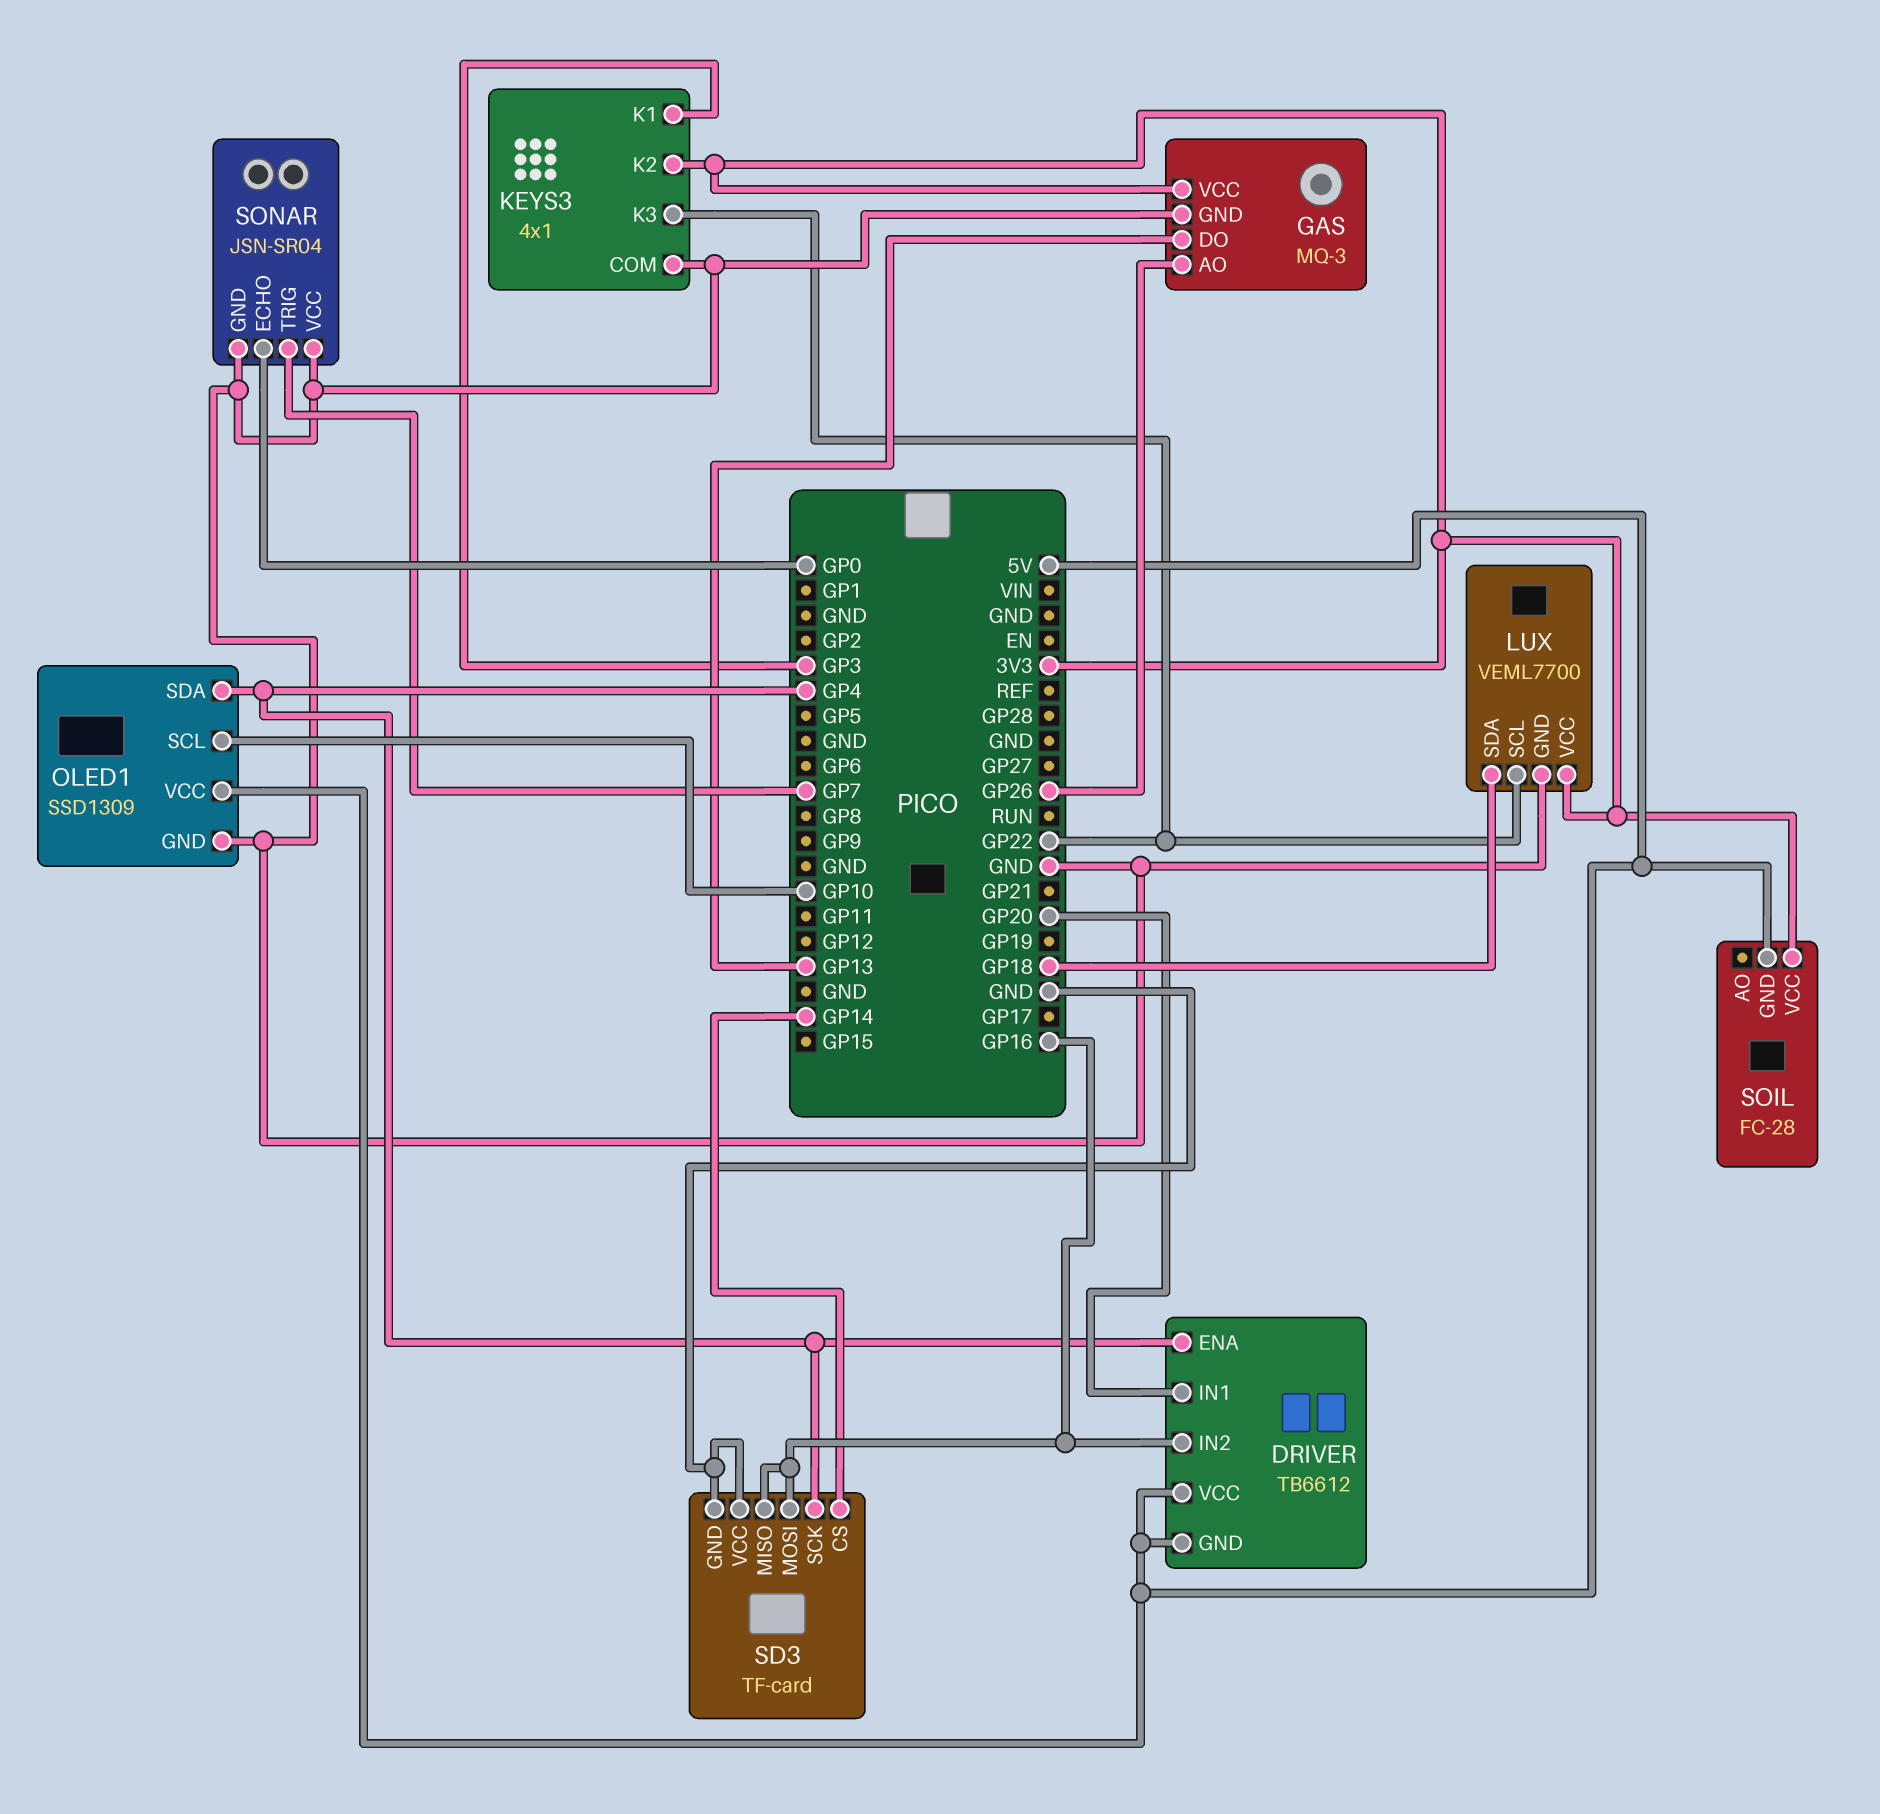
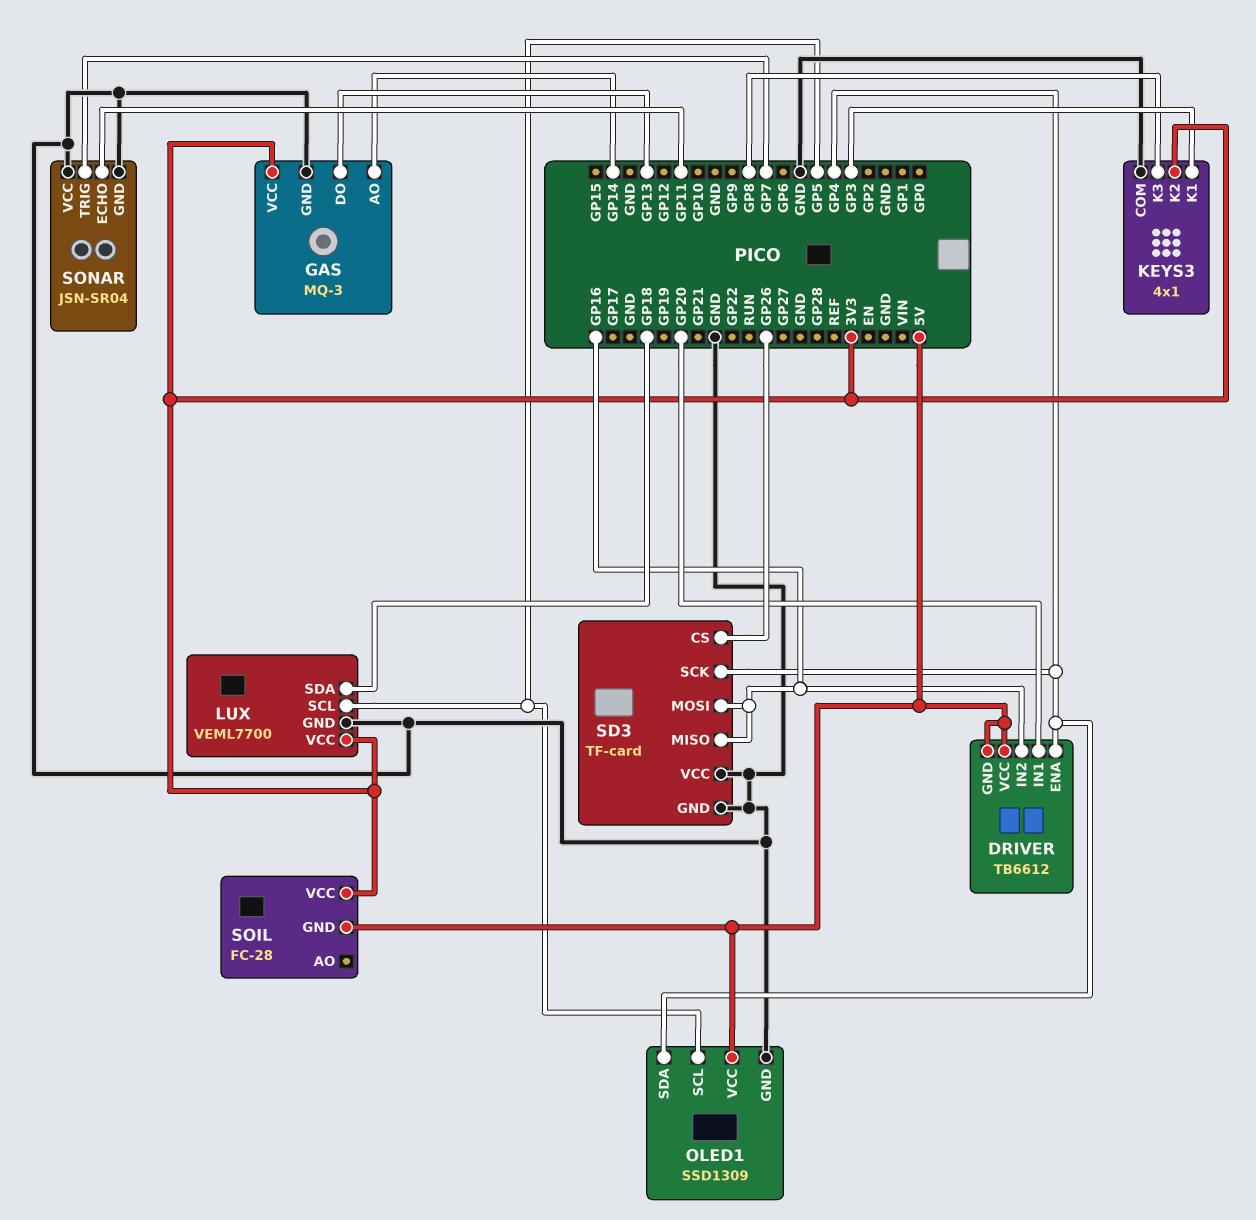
GAS pin AO: GP26 -> GP14
KEYS3 pin K3: GP22 -> GP8
LUX pin SCL: GP22 -> GP5
OLED1 pin SCL: GP10 -> GP5
SD3 pin CS: GP14 -> GP26
SONAR pin ECHO: GP0 -> GP11

